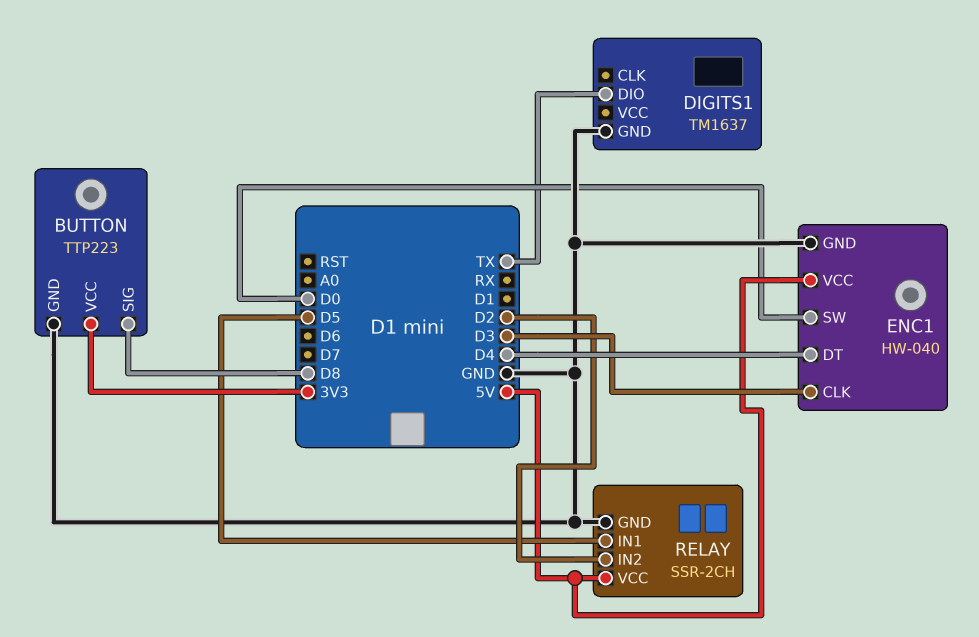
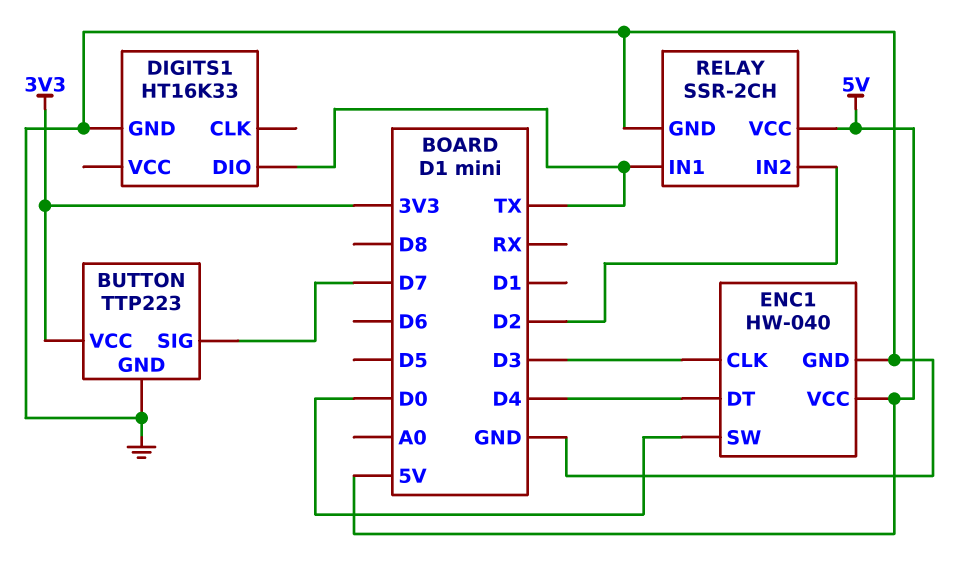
BUTTON pin SIG: D8 -> D7
DIGITS1: TM1637 -> HT16K33
RELAY pin IN1: D5 -> TX

